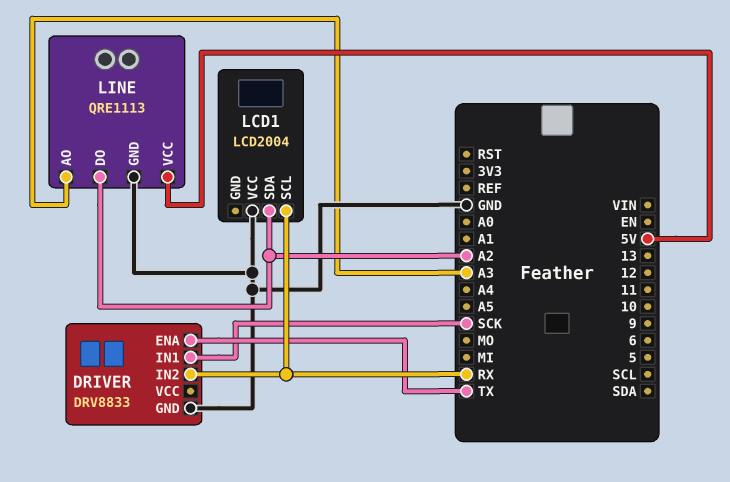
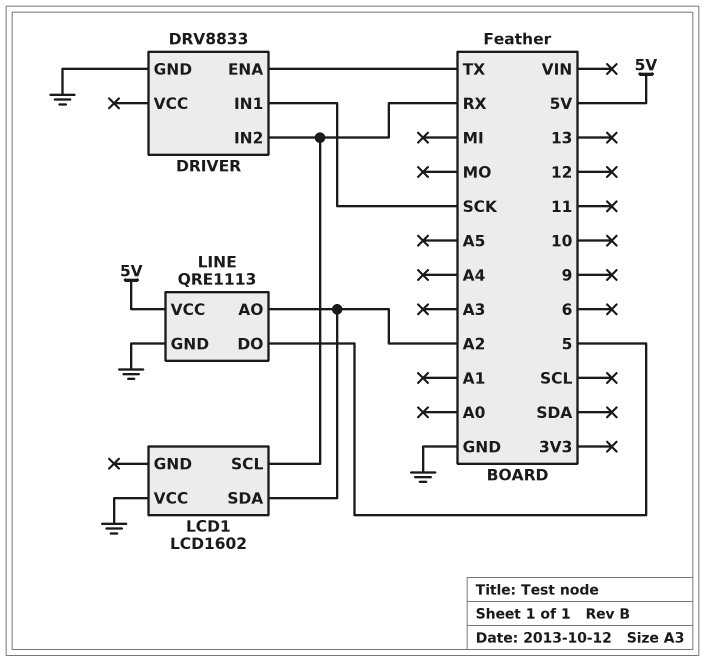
LCD1: LCD2004 -> LCD1602
LINE pin AO: A3 -> A2
LINE pin DO: A2 -> 5

